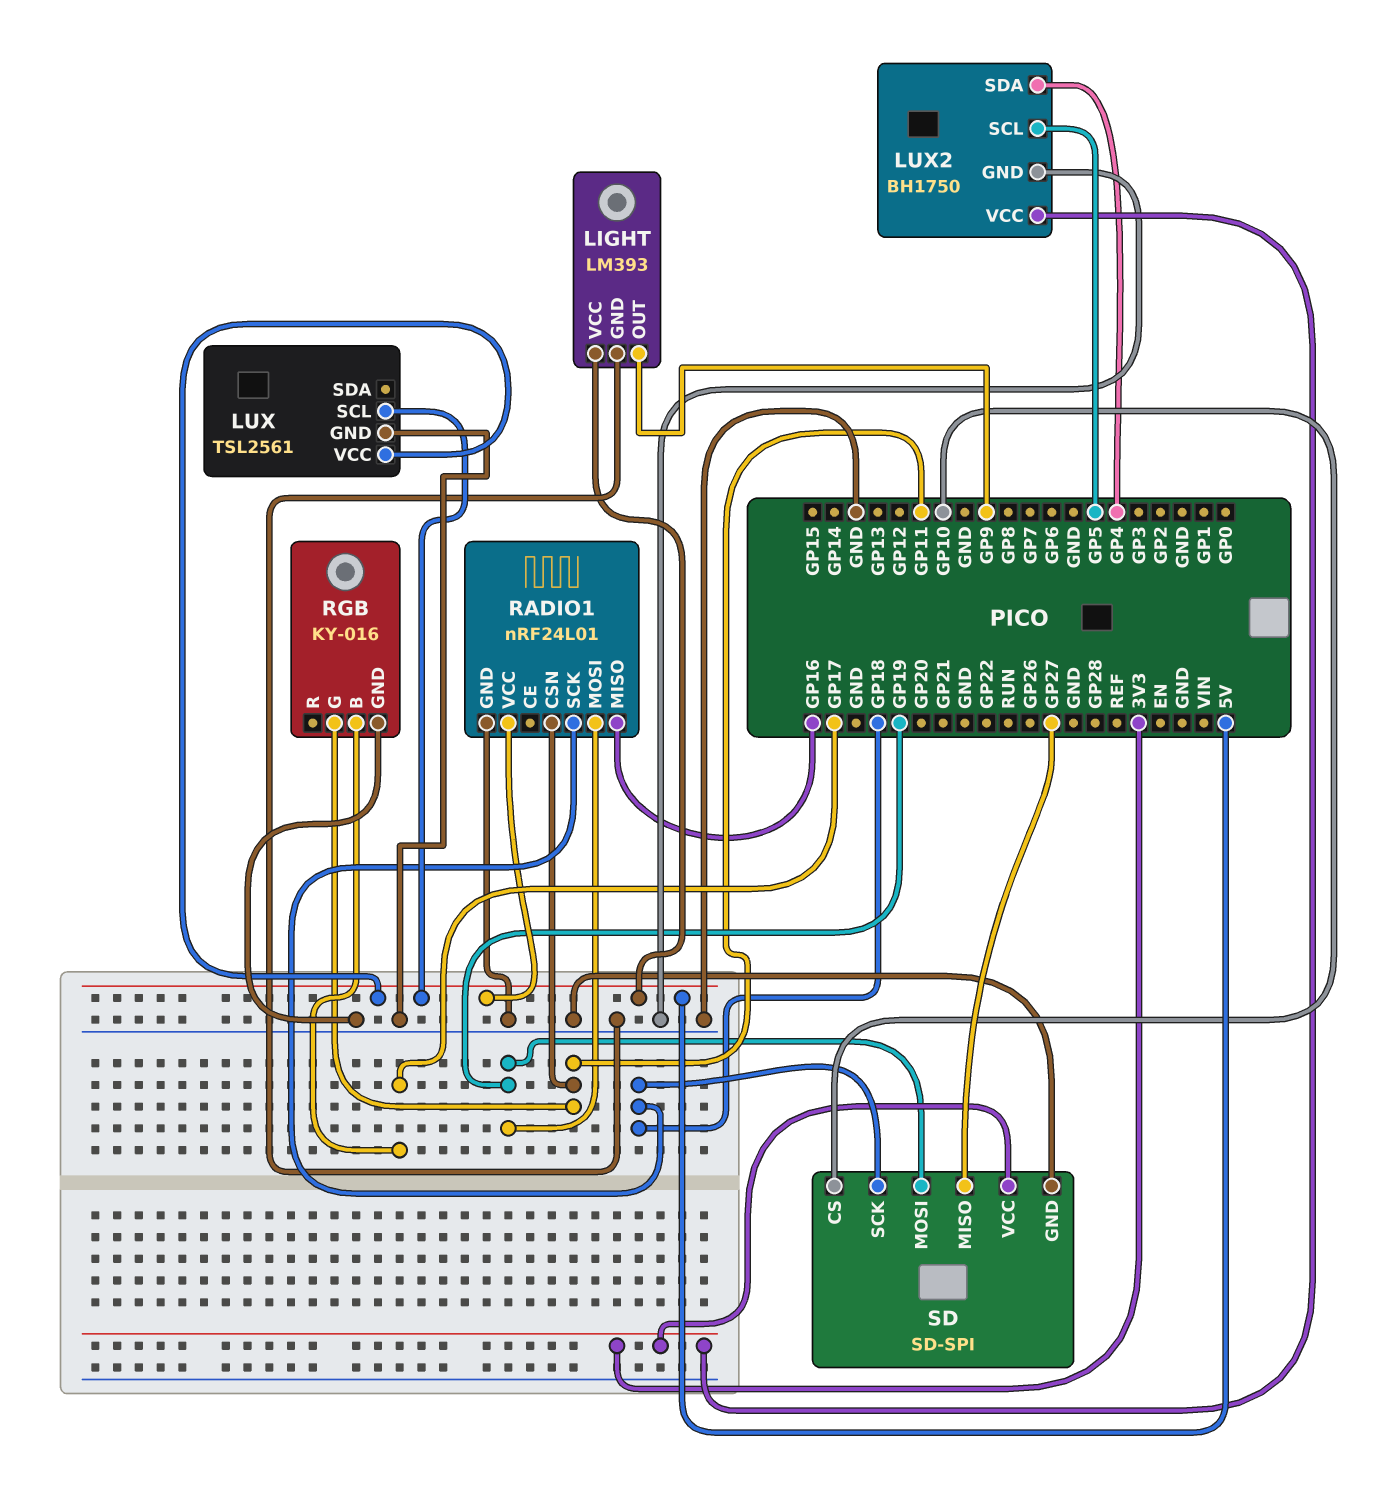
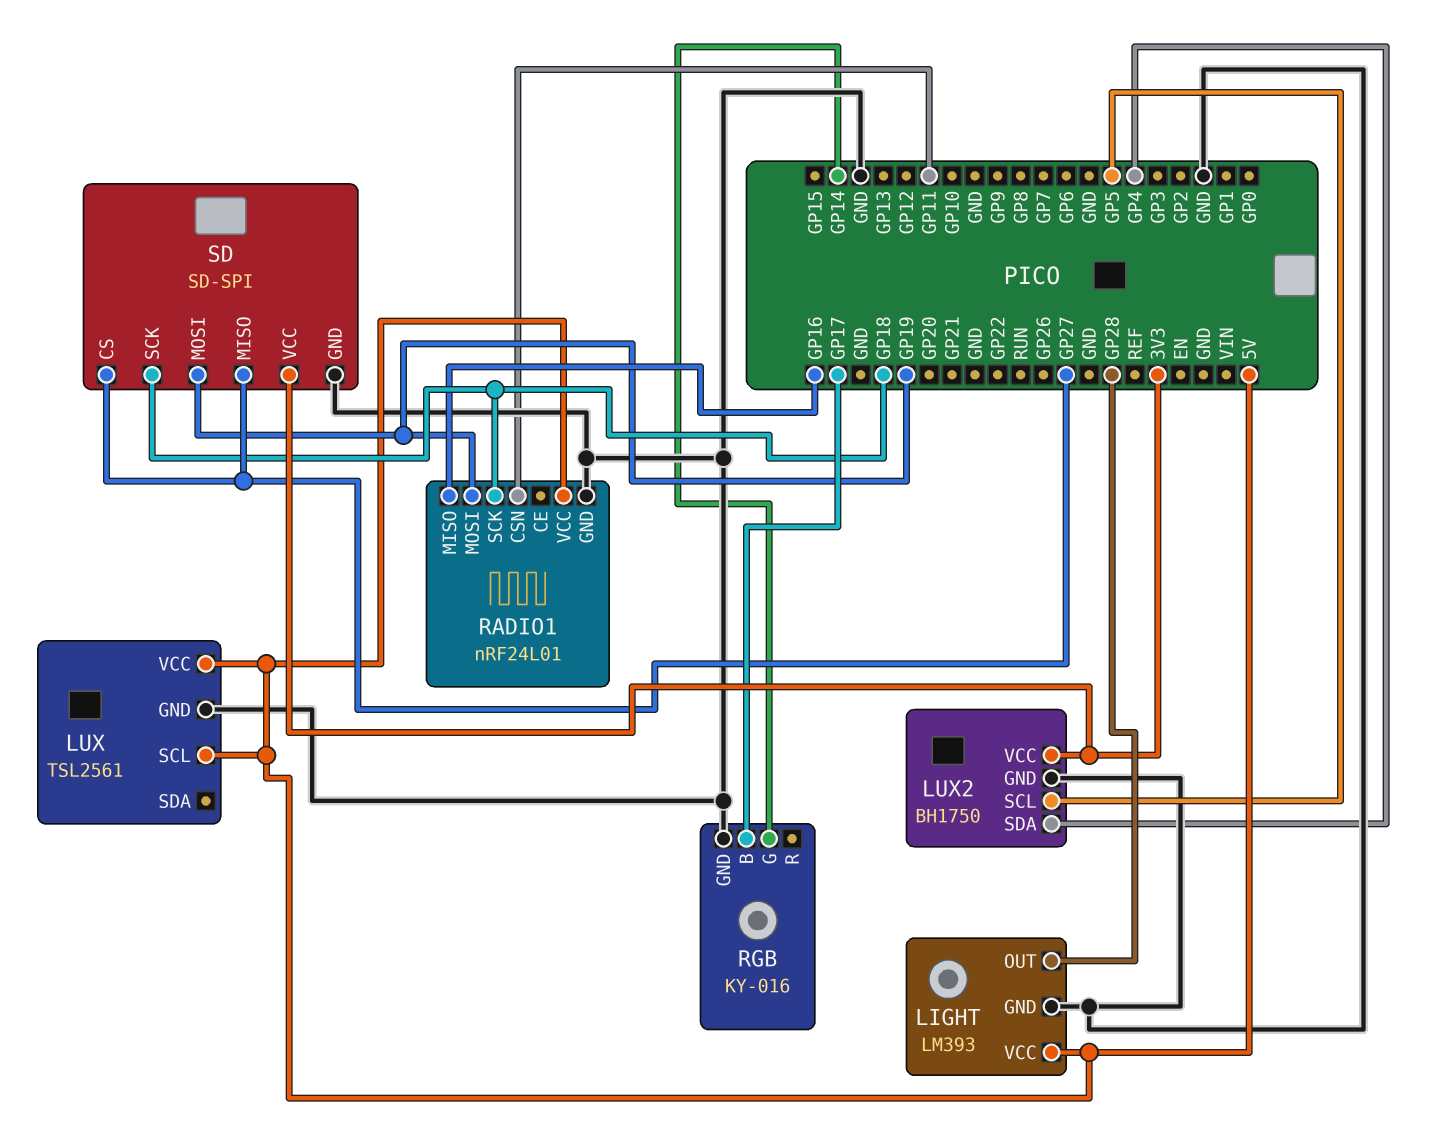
LIGHT pin OUT: GP9 -> GP28
RGB pin G: GP11 -> GP14
SD pin CS: GP10 -> GP27

